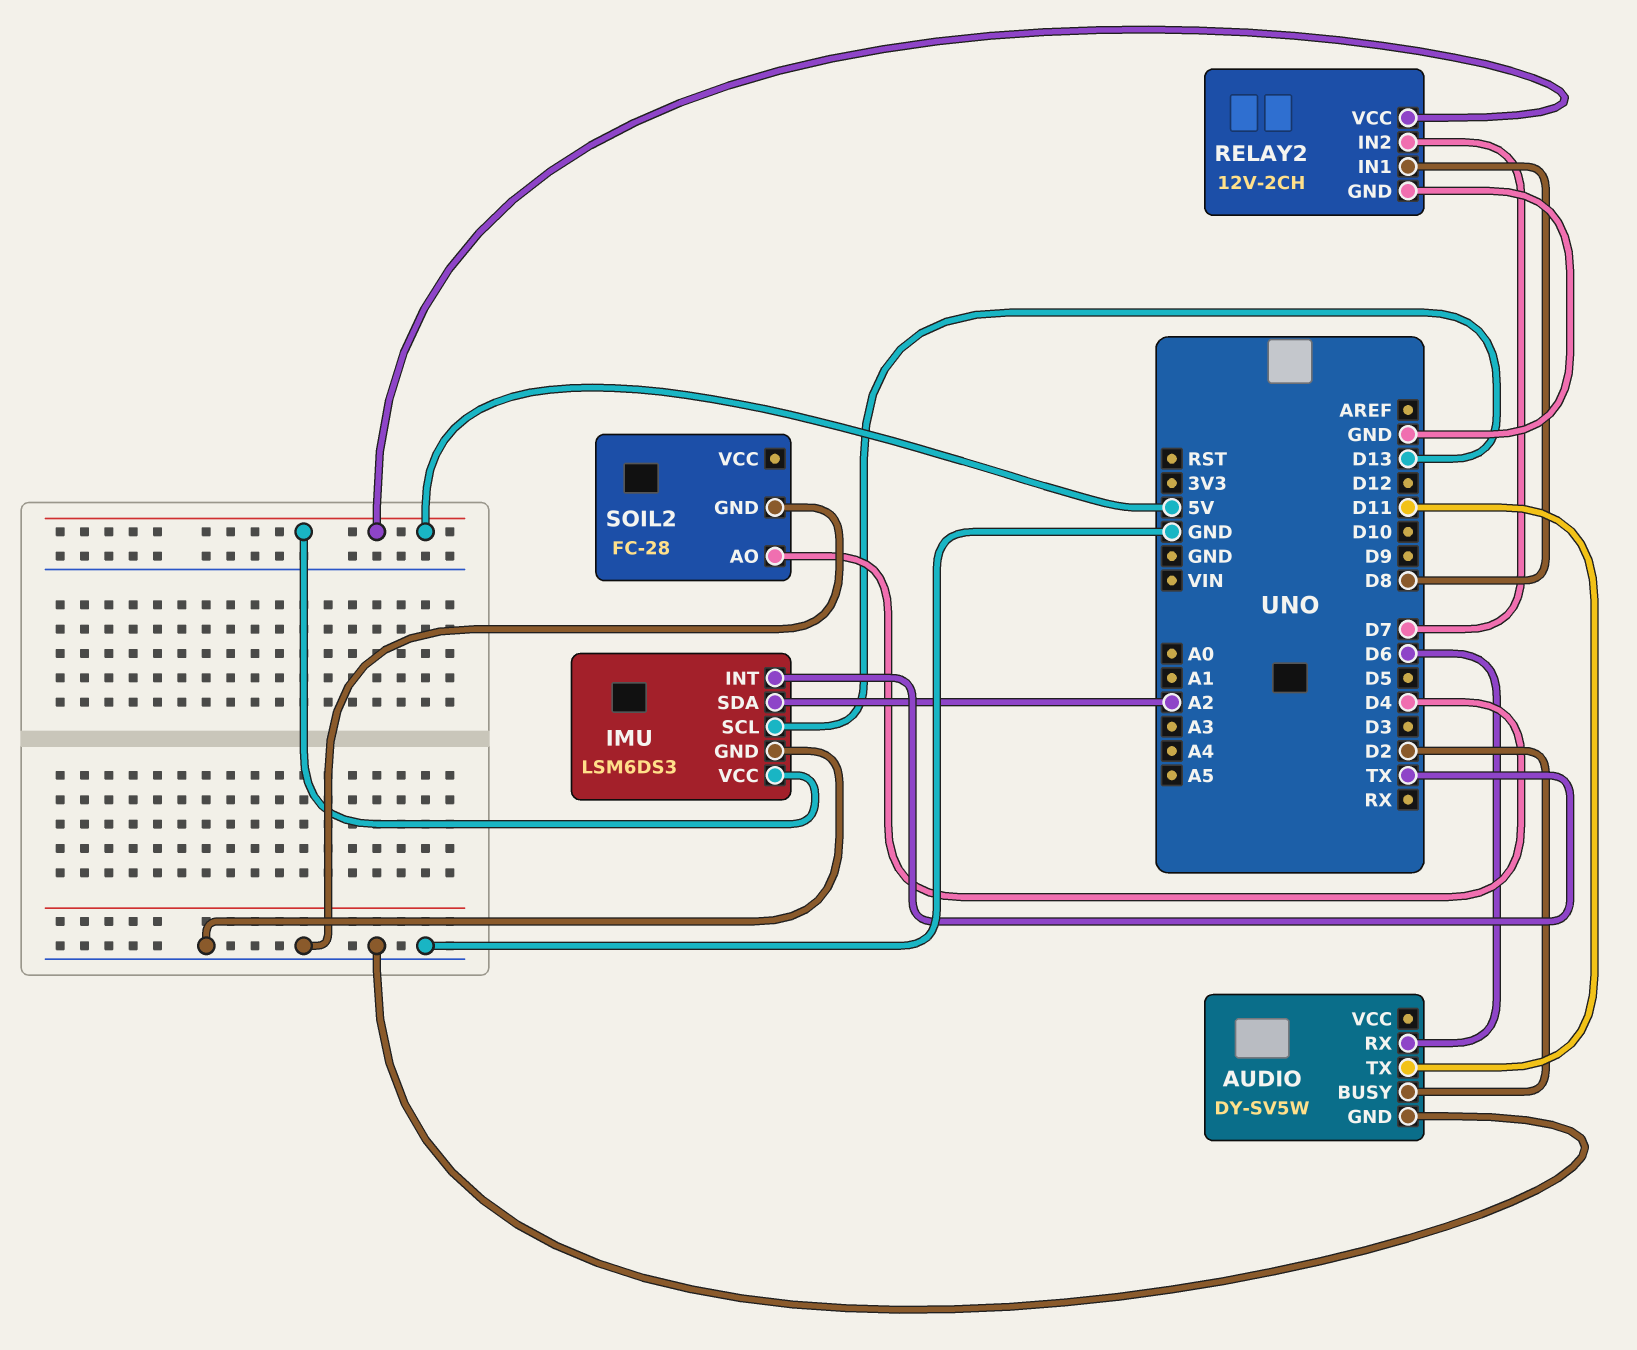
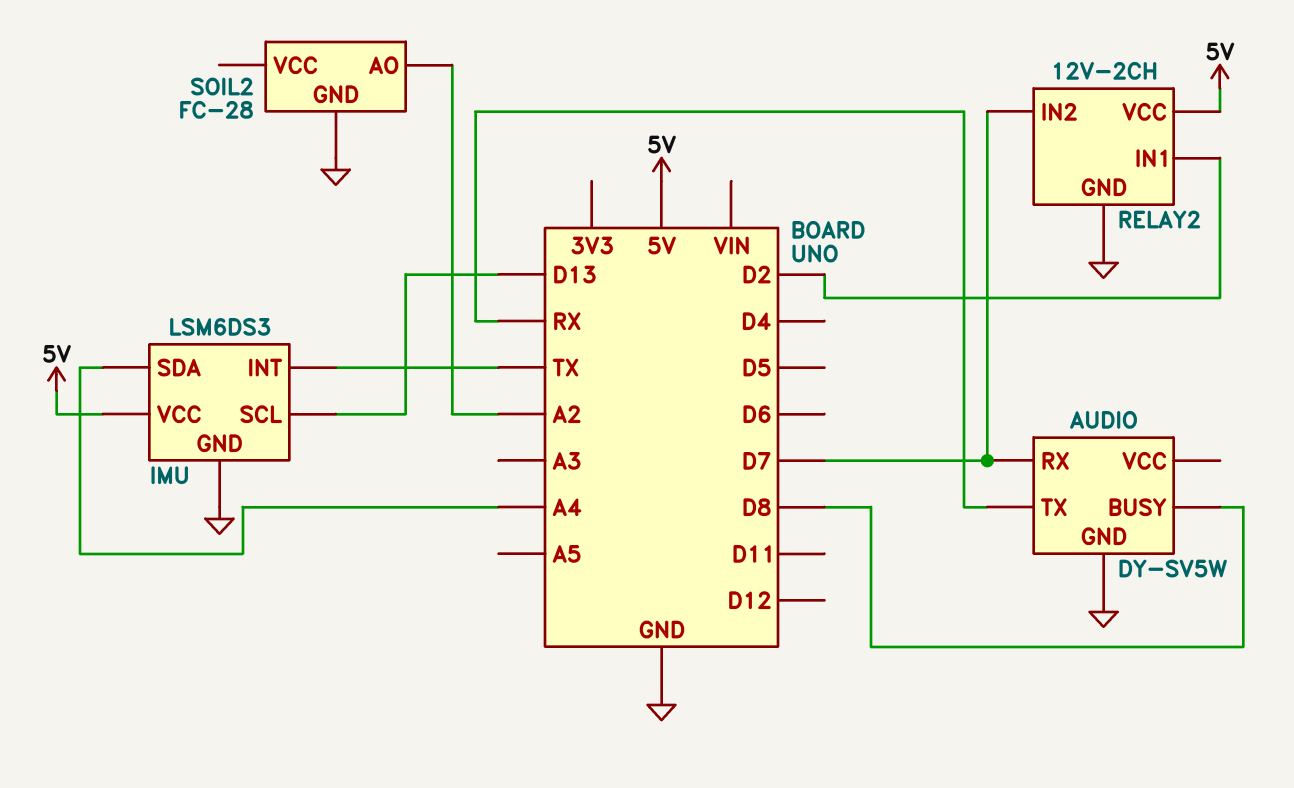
AUDIO pin BUSY: D2 -> D8
AUDIO pin RX: D6 -> D7
AUDIO pin TX: D11 -> RX
IMU pin SDA: A2 -> A4
RELAY2 pin IN1: D8 -> D2
SOIL2 pin AO: D4 -> A2

